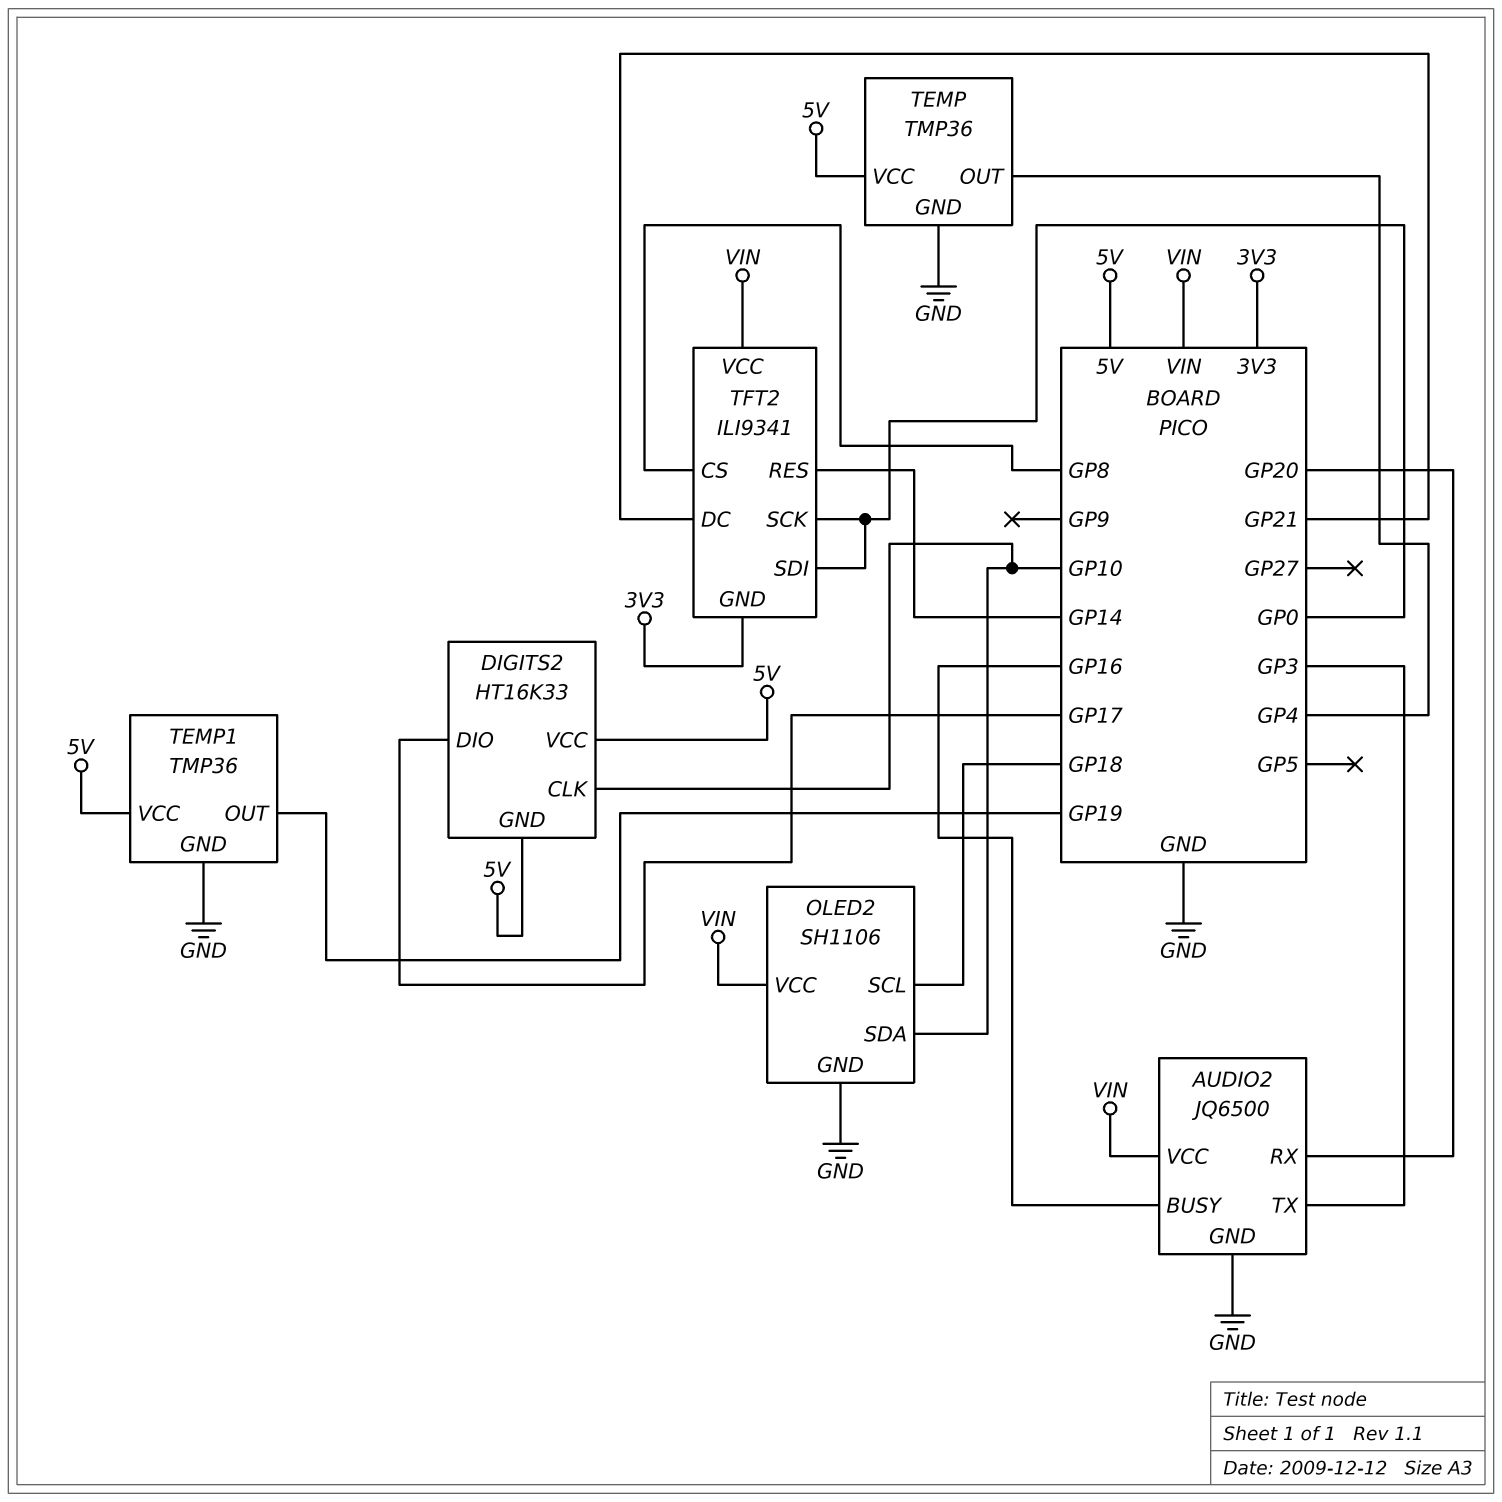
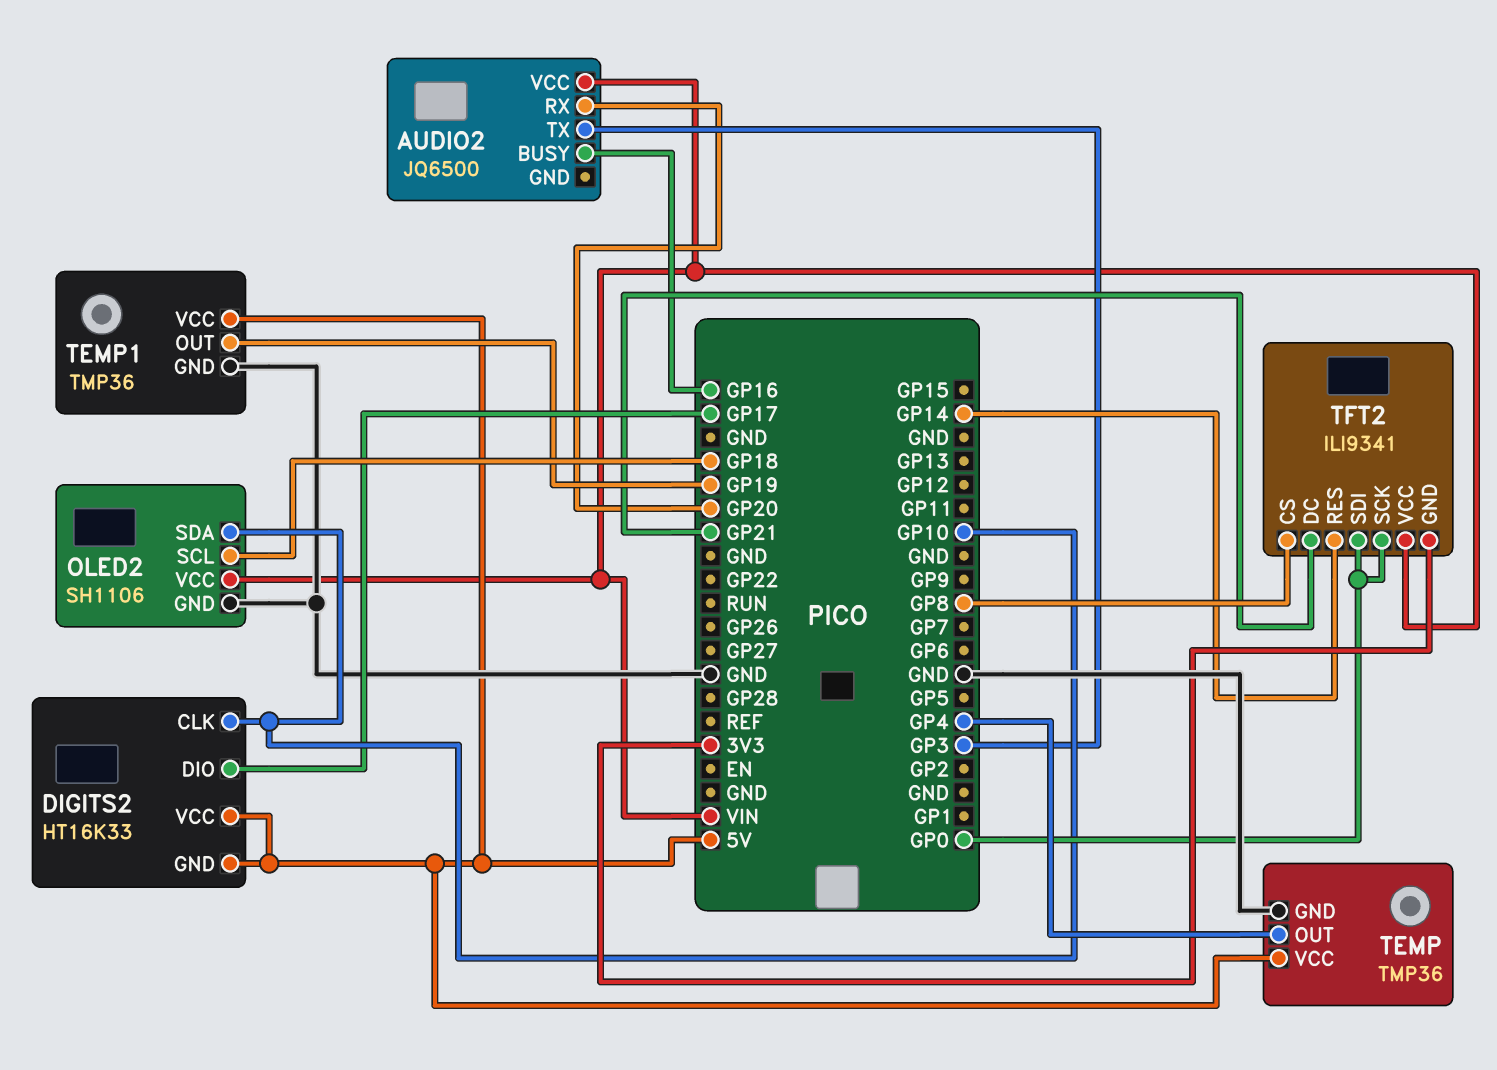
AUDIO2 pin GND: GND -> none

